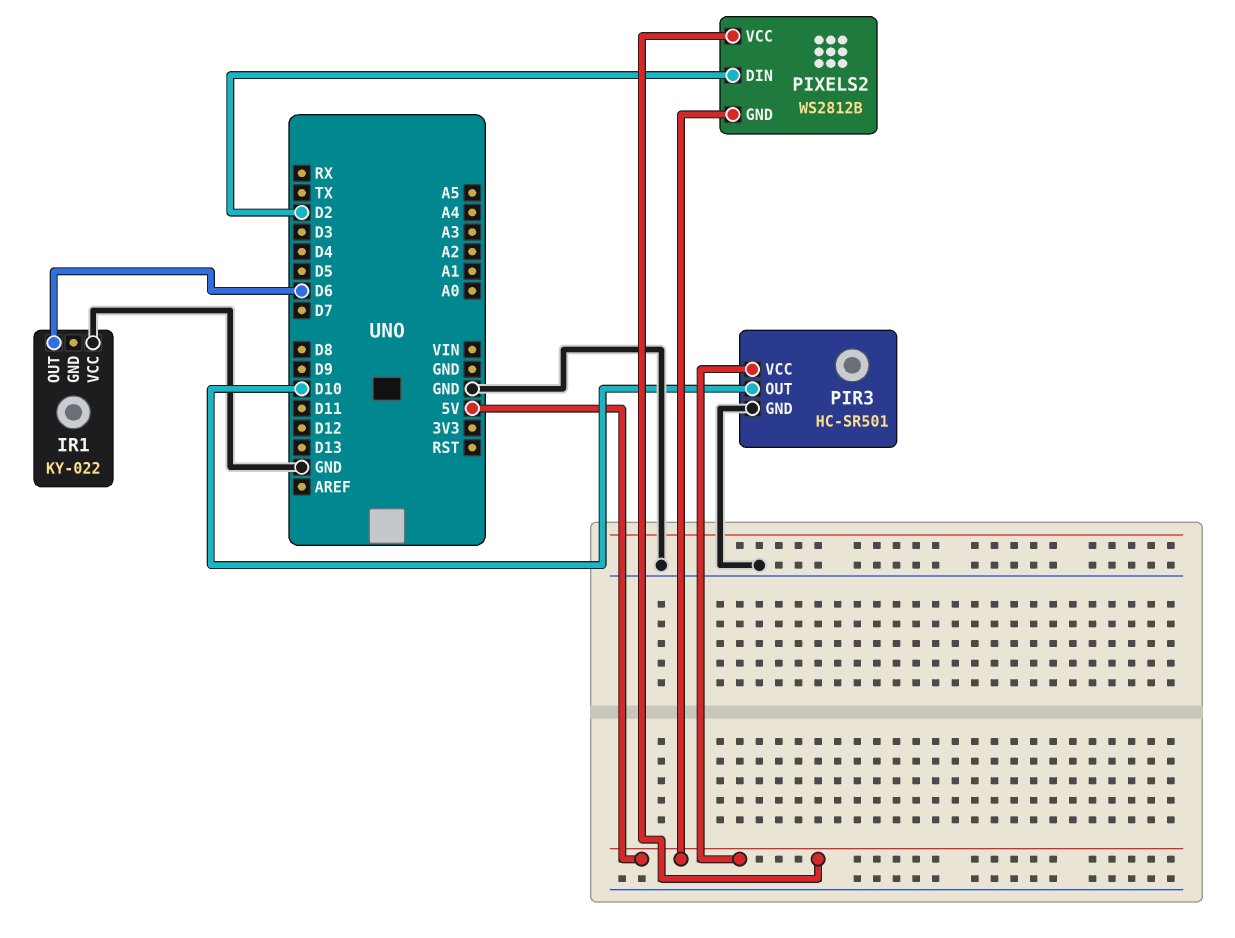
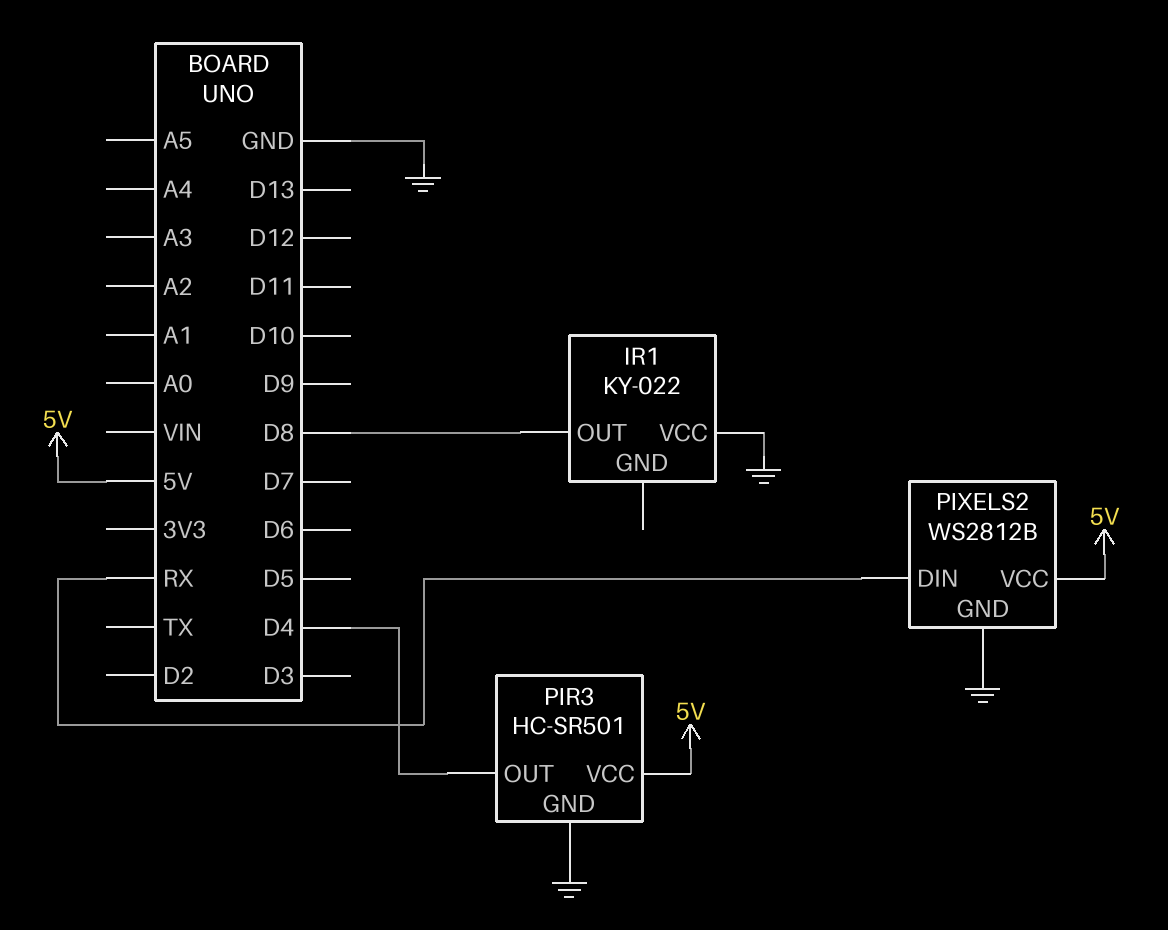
IR1 pin OUT: D6 -> D8
PIR3 pin OUT: D10 -> D4
PIXELS2 pin DIN: D2 -> RX
PIXELS2 pin GND: 5V -> GND

